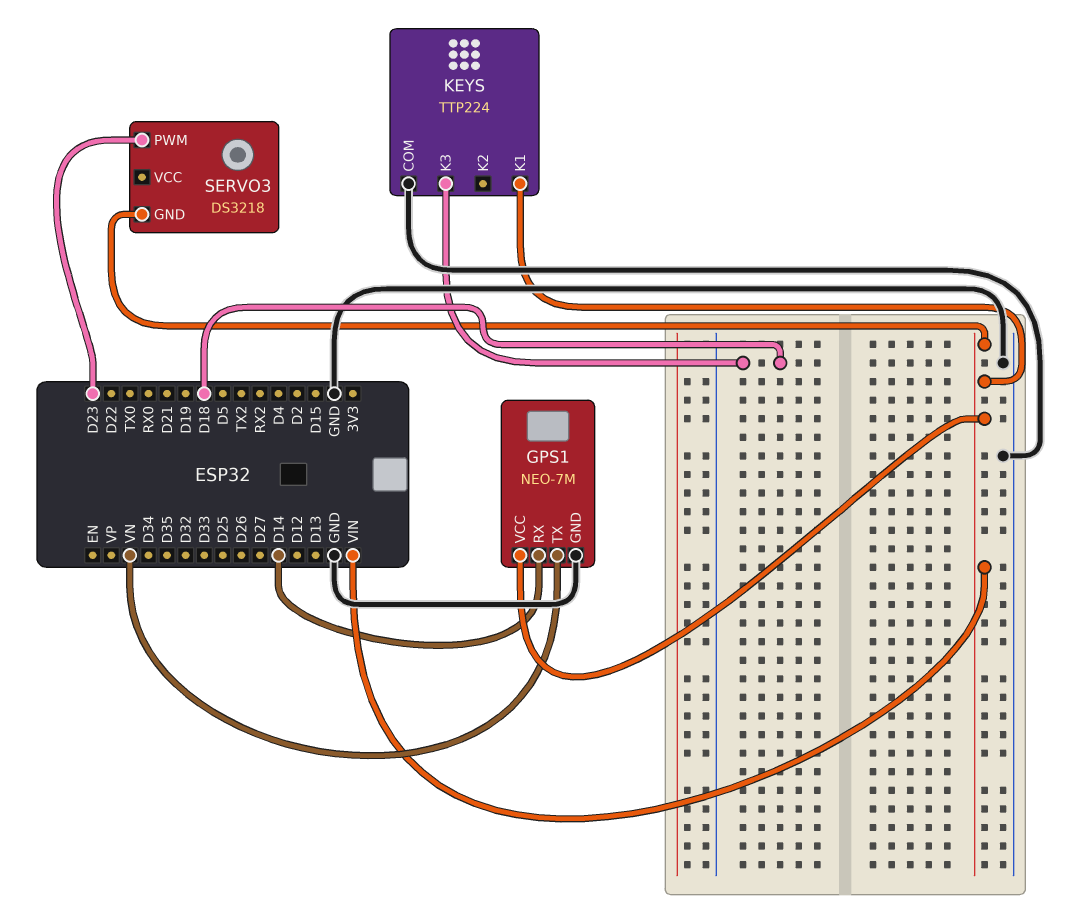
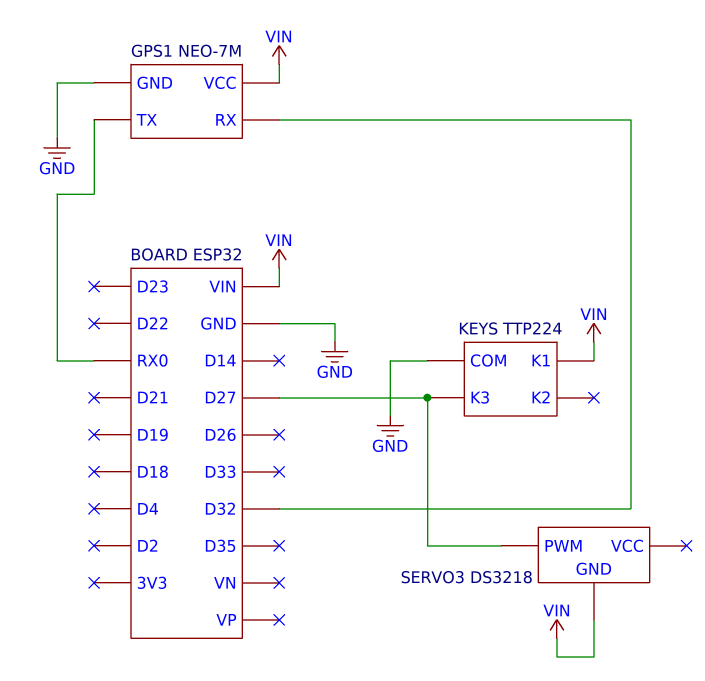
GPS1 pin RX: D14 -> D32
GPS1 pin TX: VN -> RX0
KEYS pin K3: D18 -> D27
SERVO3 pin PWM: D23 -> D27

